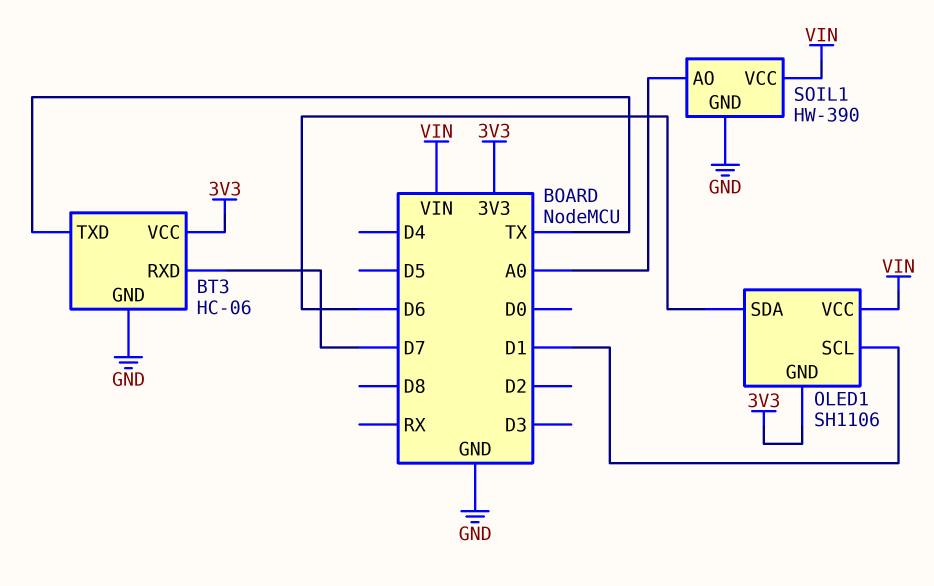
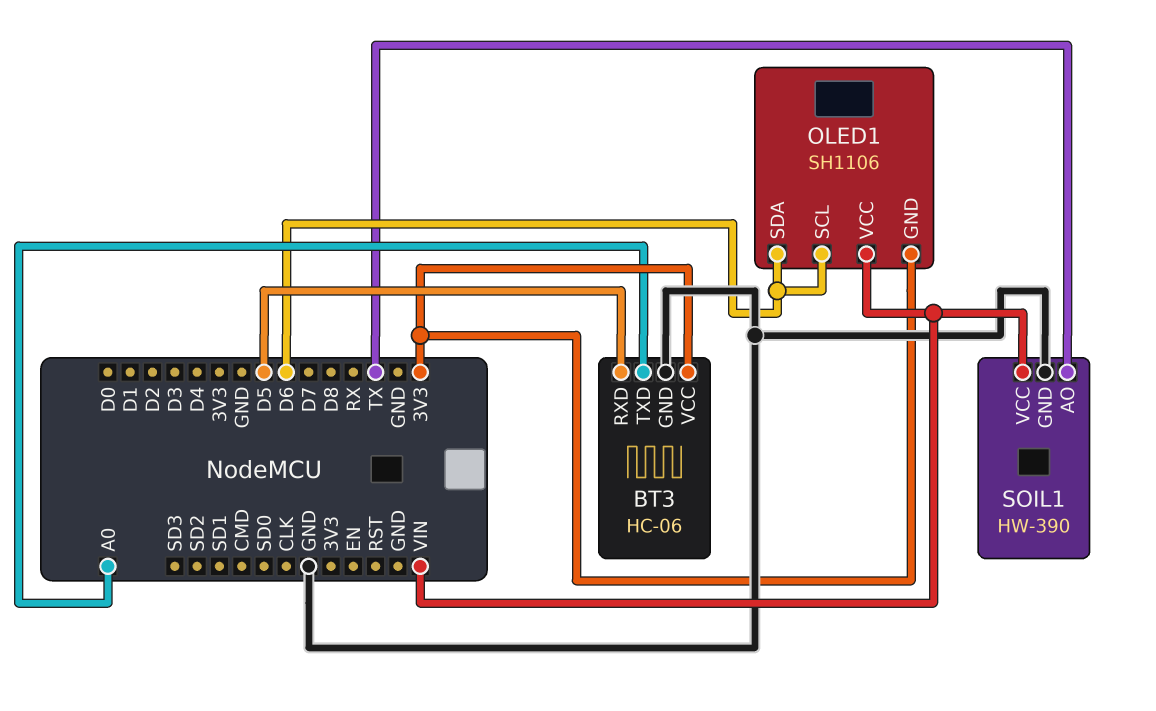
BT3 pin RXD: D7 -> D5
BT3 pin TXD: TX -> A0
OLED1 pin SCL: D1 -> D6
SOIL1 pin AO: A0 -> TX

